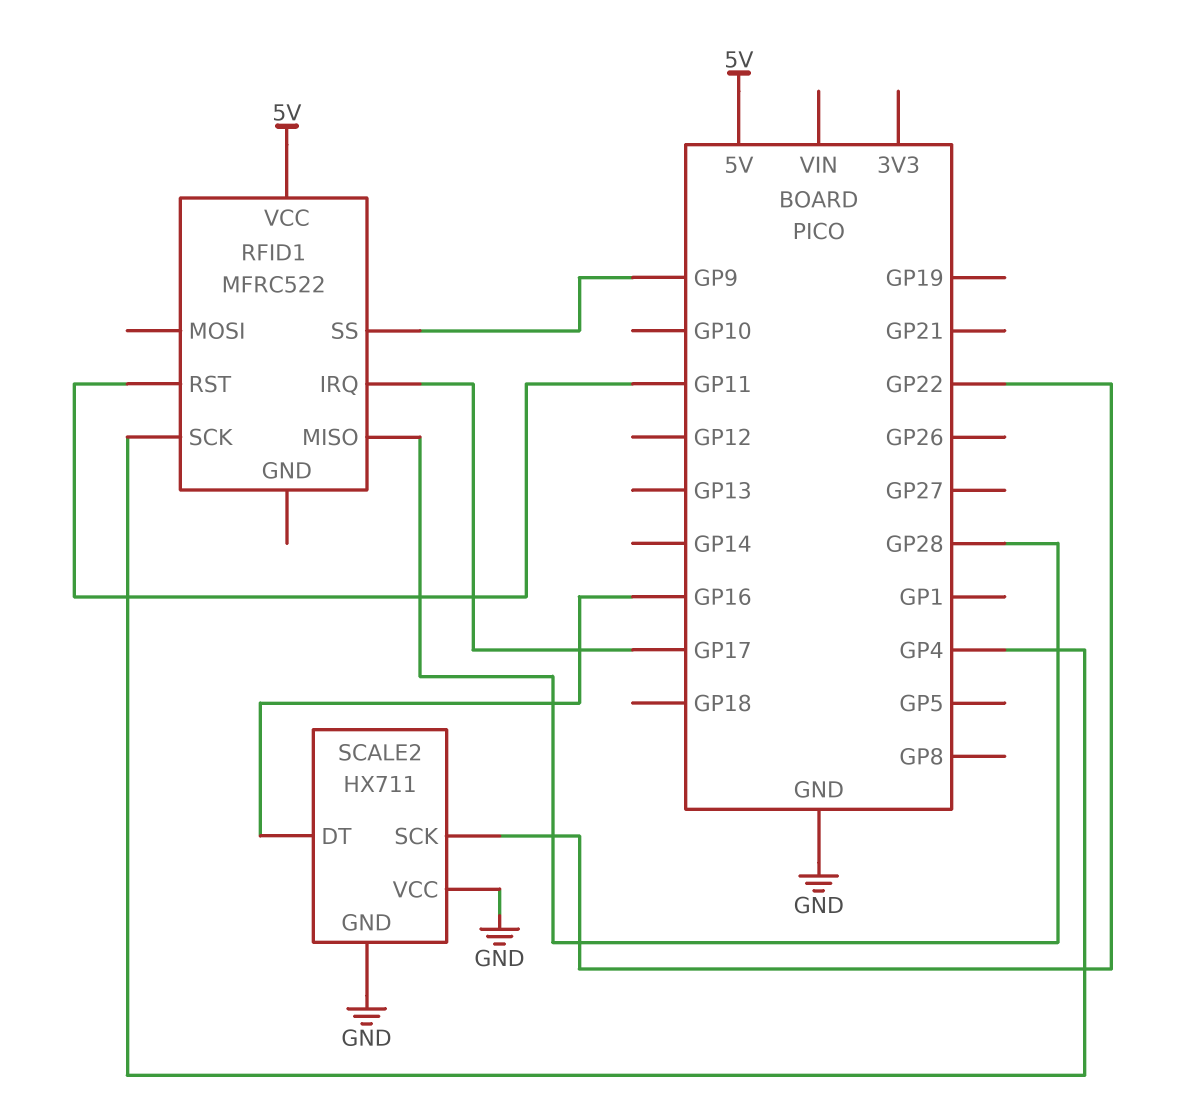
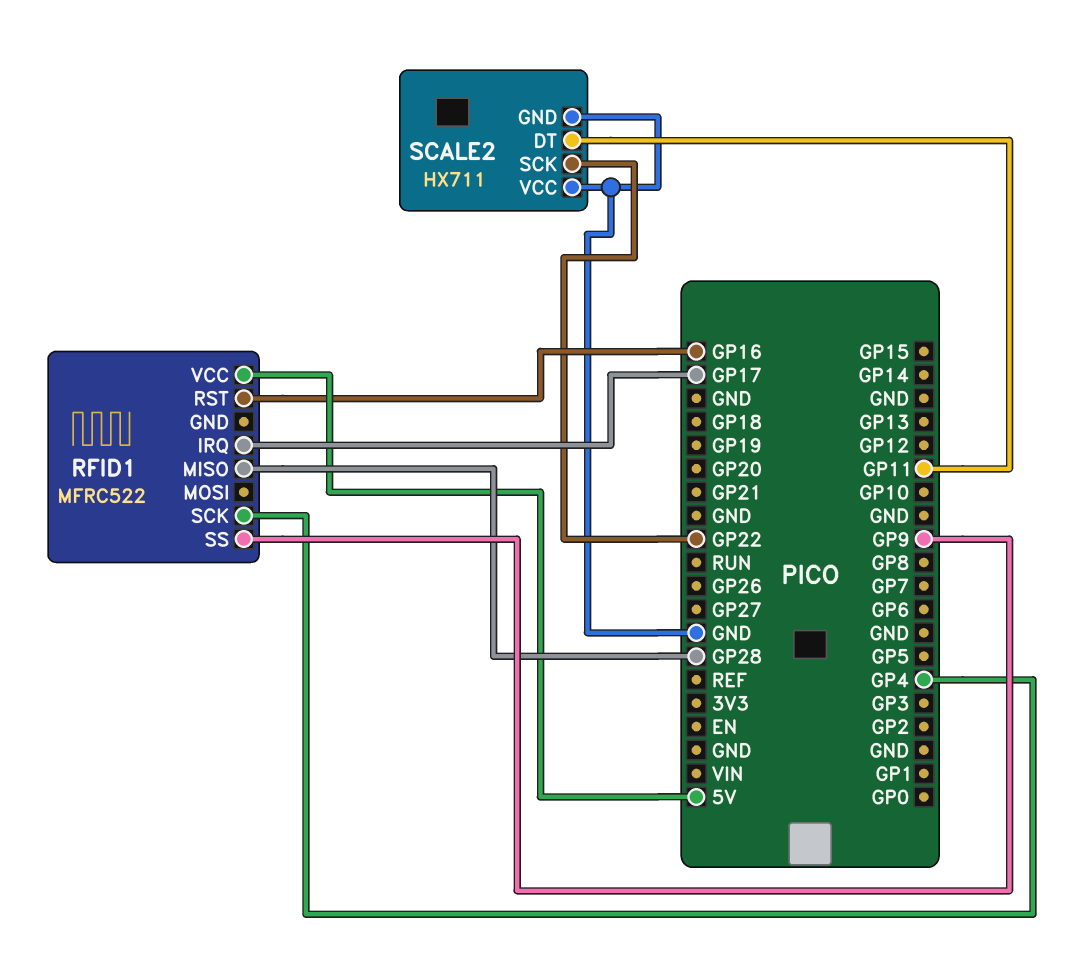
RFID1 pin RST: GP11 -> GP16
SCALE2 pin DT: GP16 -> GP11

